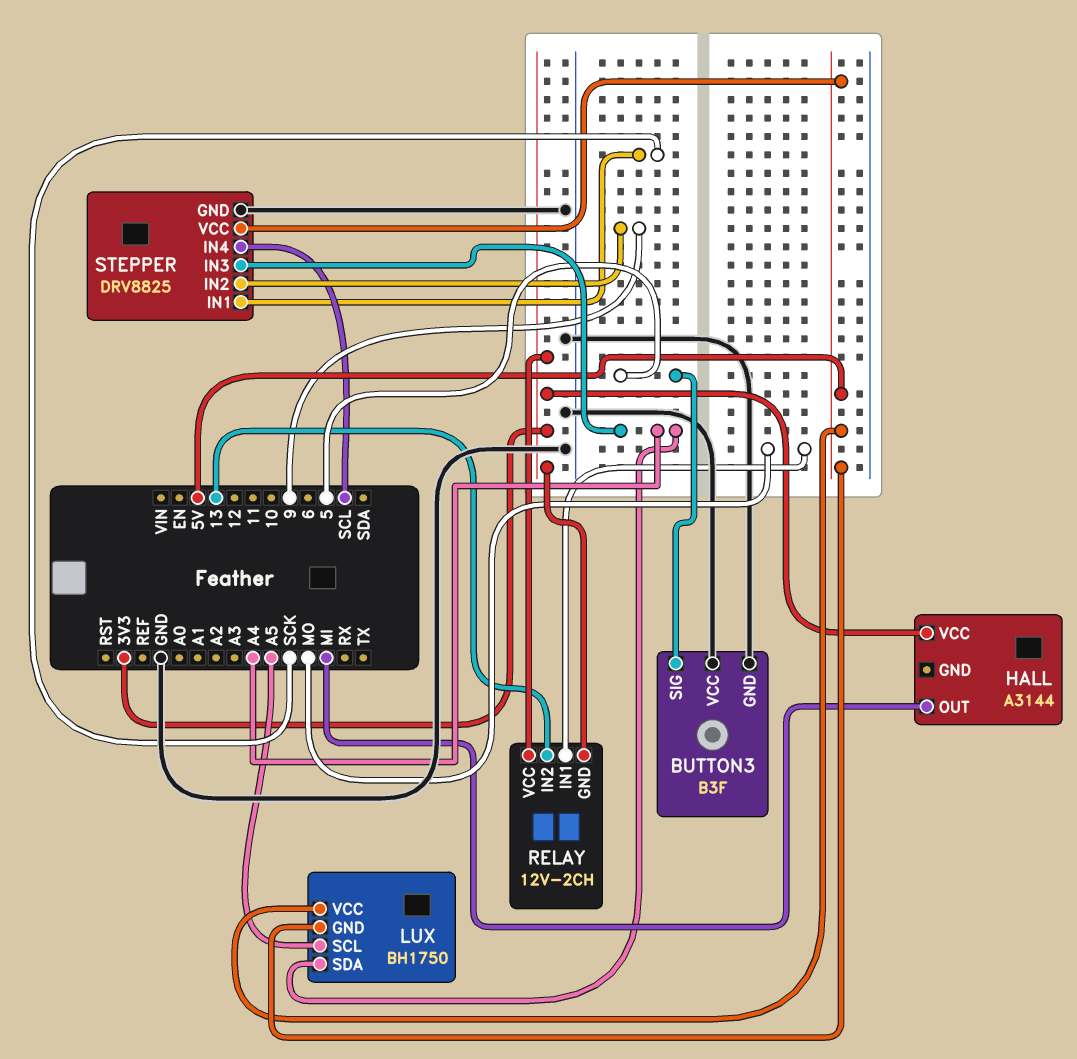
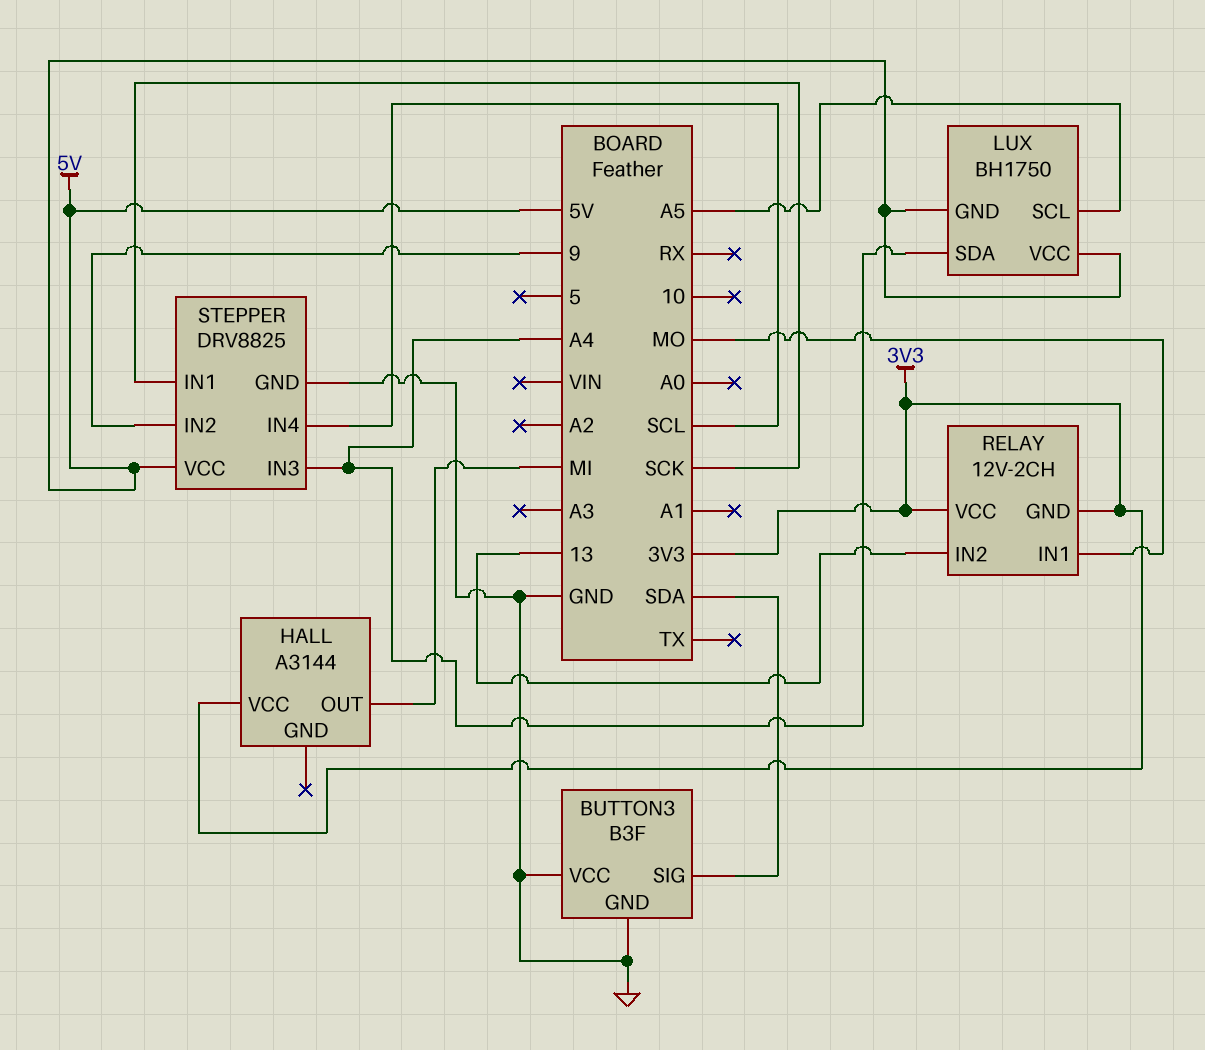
BUTTON3 pin SIG: 5 -> SDA

